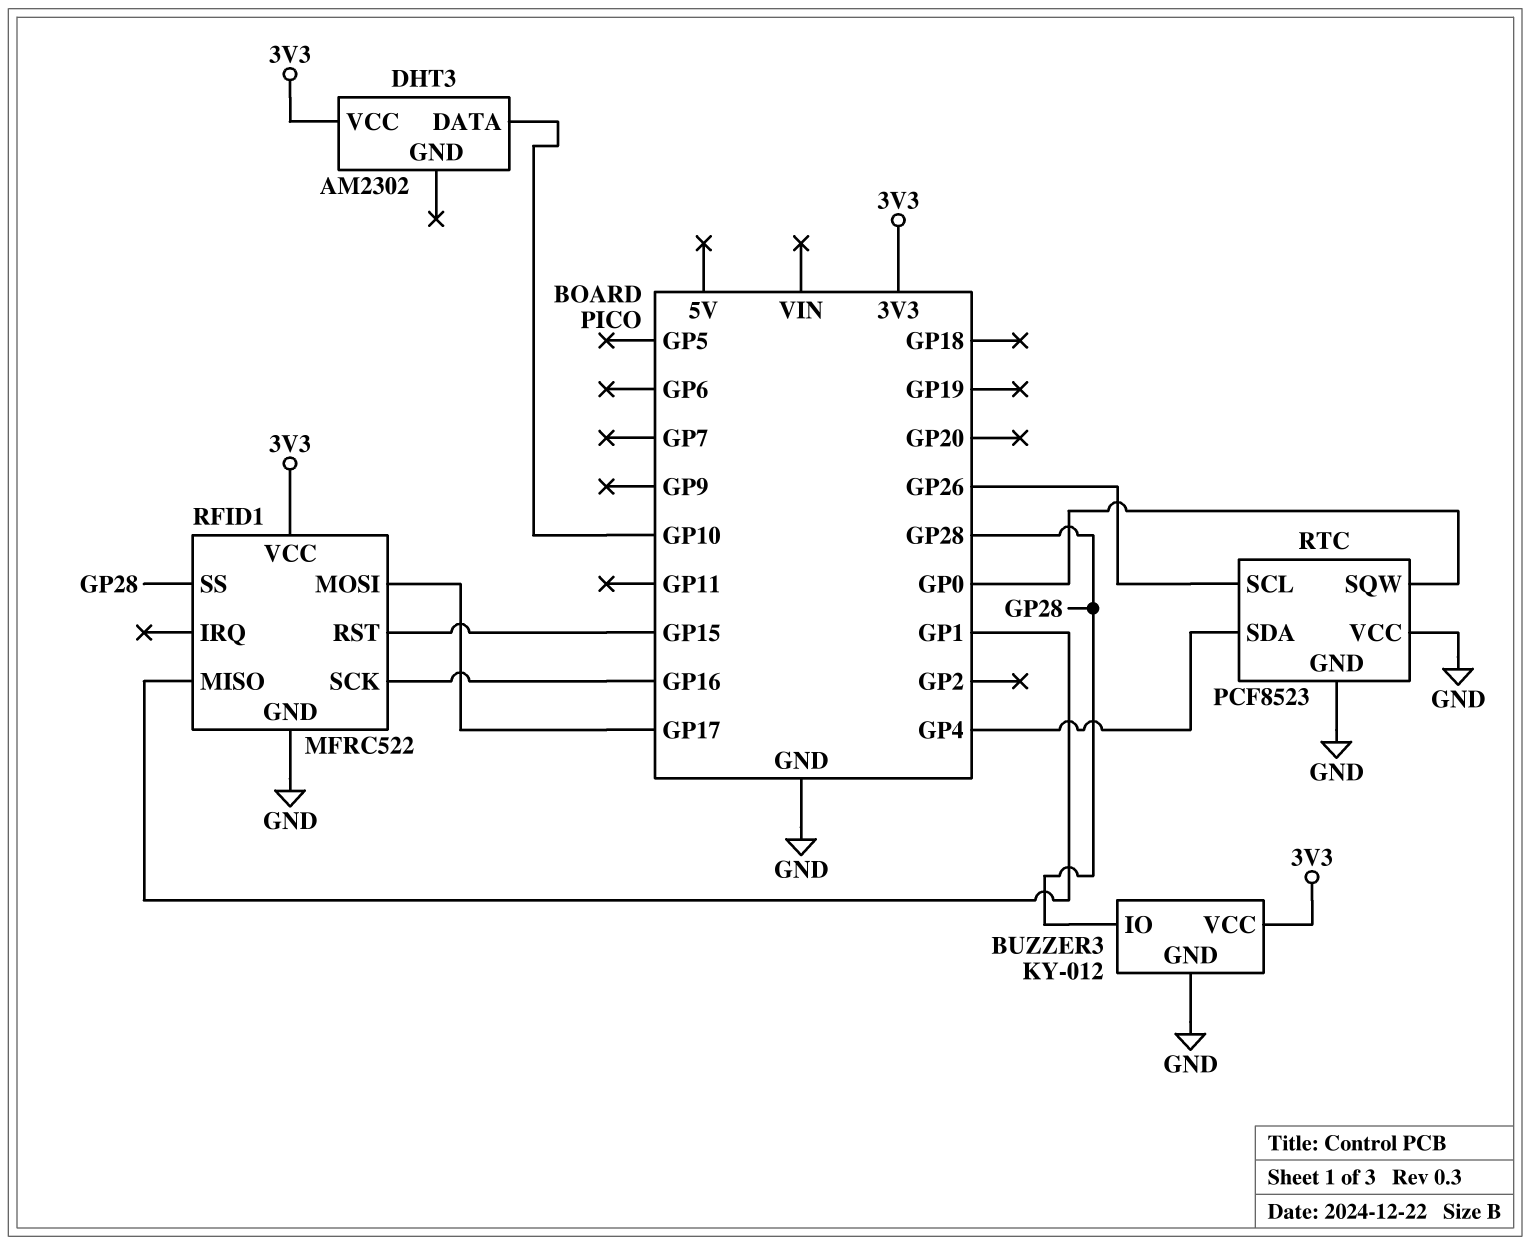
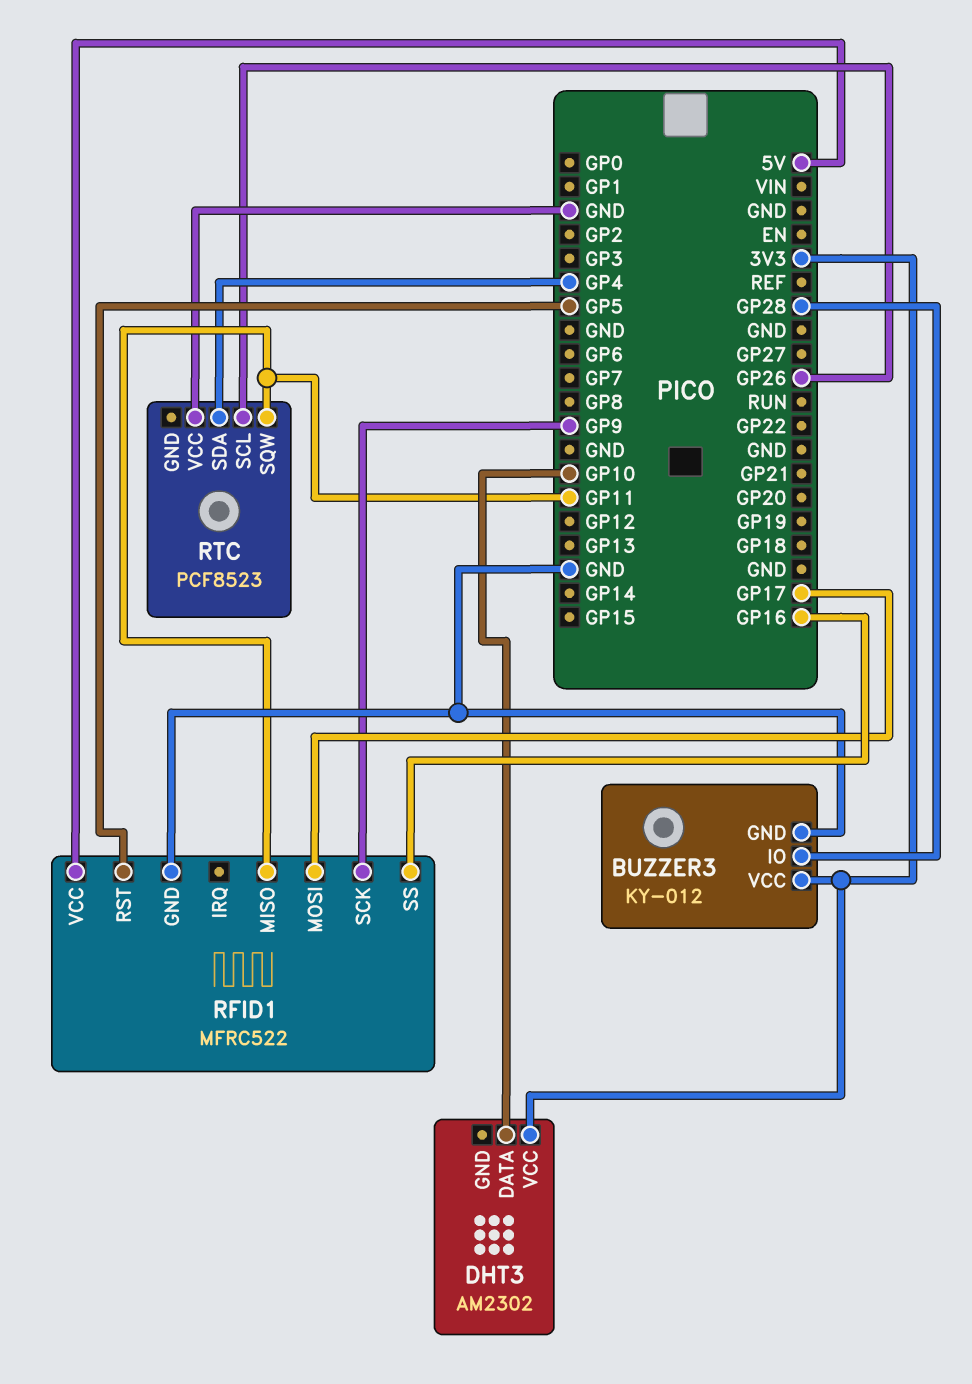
RFID1 pin MISO: GP1 -> GP11
RFID1 pin RST: GP15 -> GP5
RFID1 pin SCK: GP16 -> GP9
RFID1 pin SS: GP28 -> GP16
RFID1 pin VCC: 3V3 -> 5V
RTC pin GND: GND -> none
RTC pin SQW: GP0 -> GP11

